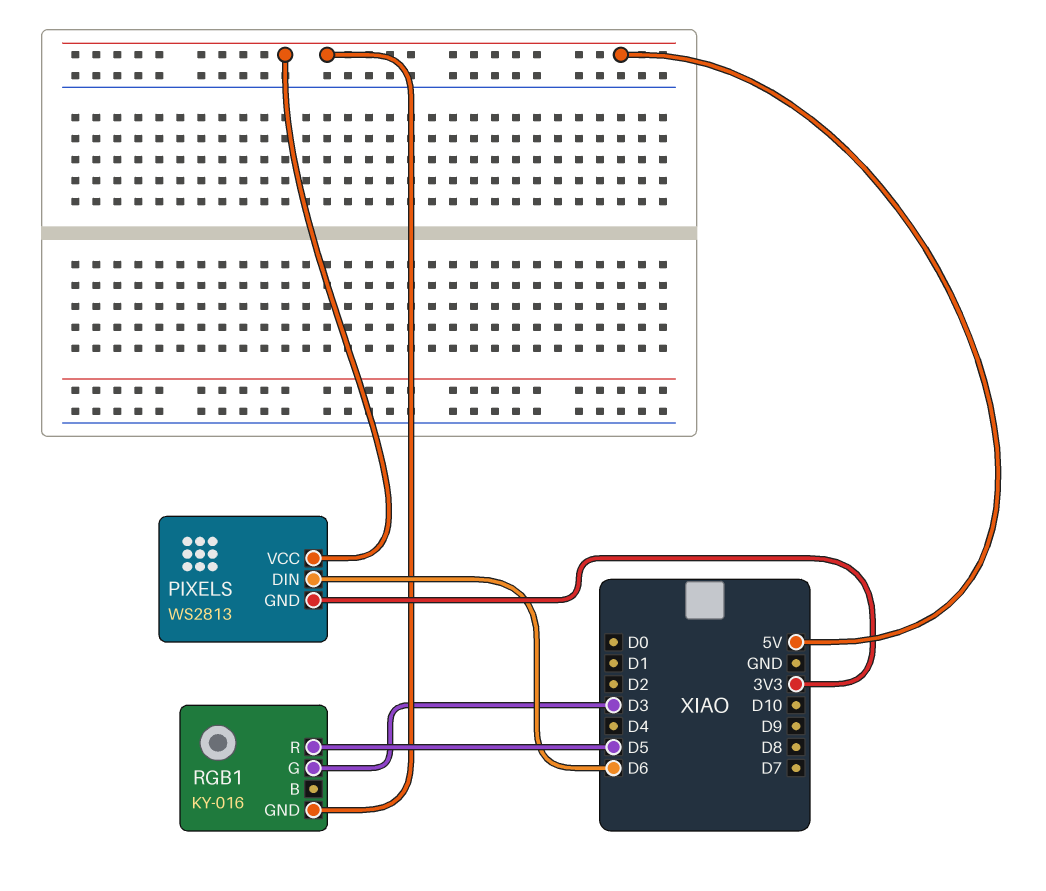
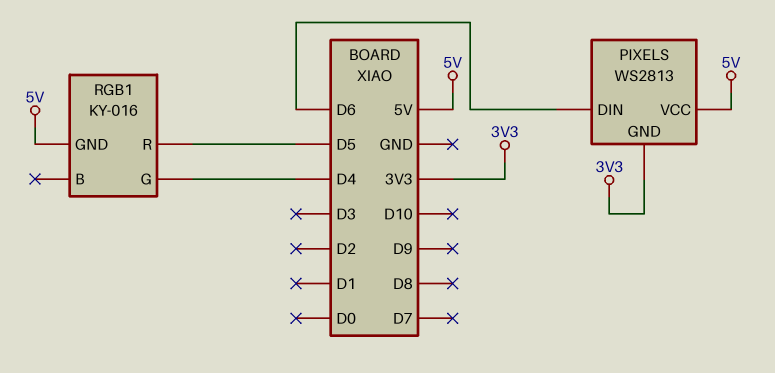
RGB1 pin G: D3 -> D4

